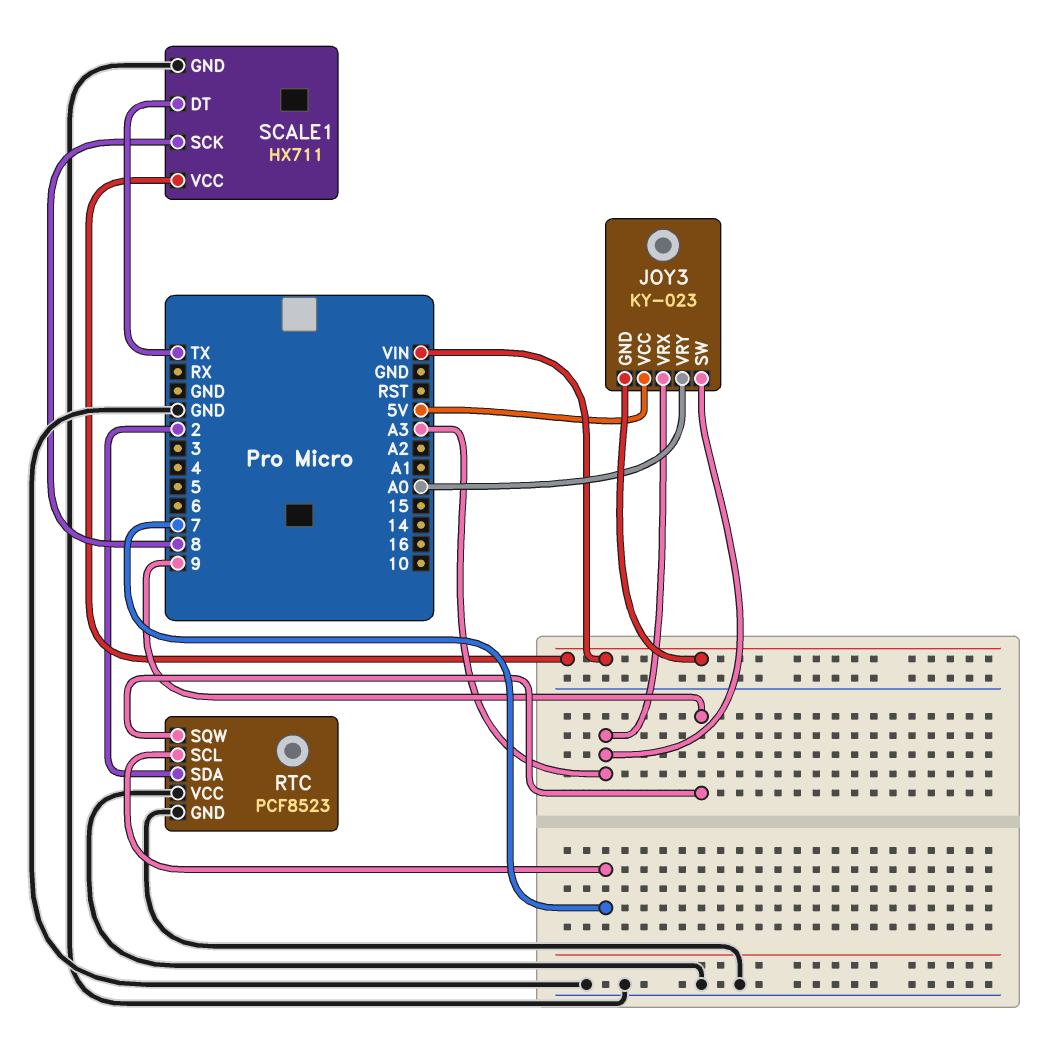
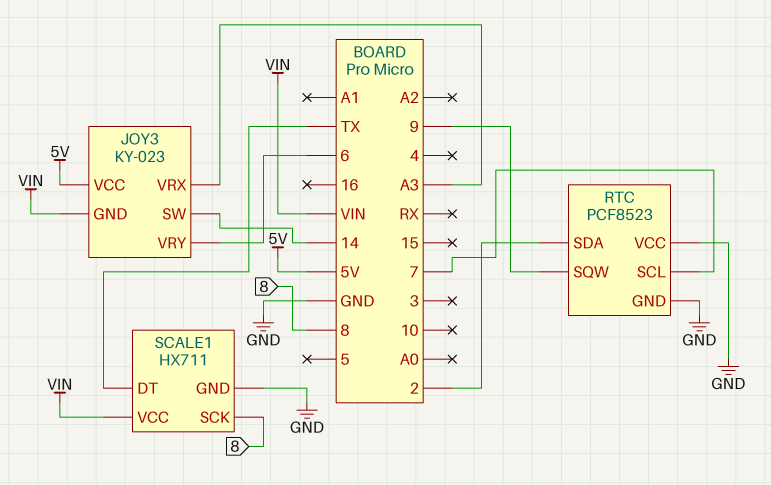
JOY3 pin SW: A3 -> 14
JOY3 pin VRY: A0 -> 6

